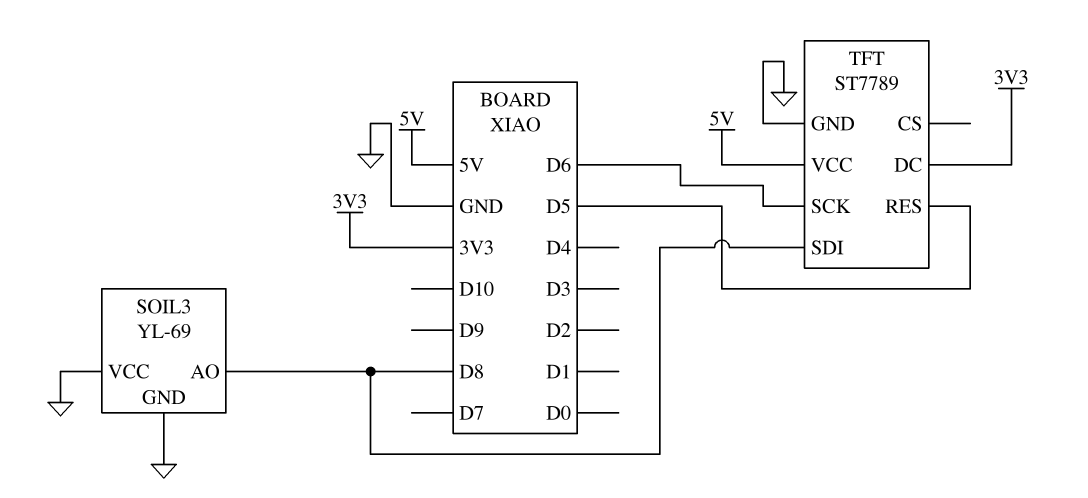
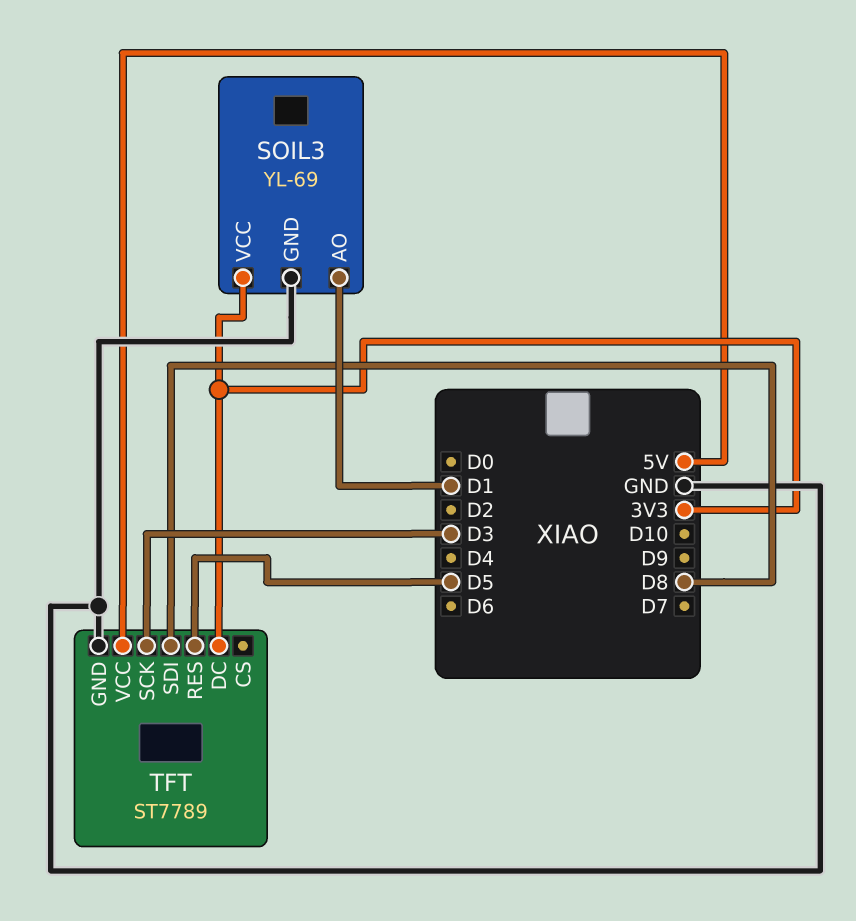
SOIL3 pin AO: D8 -> D1
SOIL3 pin VCC: GND -> 3V3
TFT pin SCK: D6 -> D3

